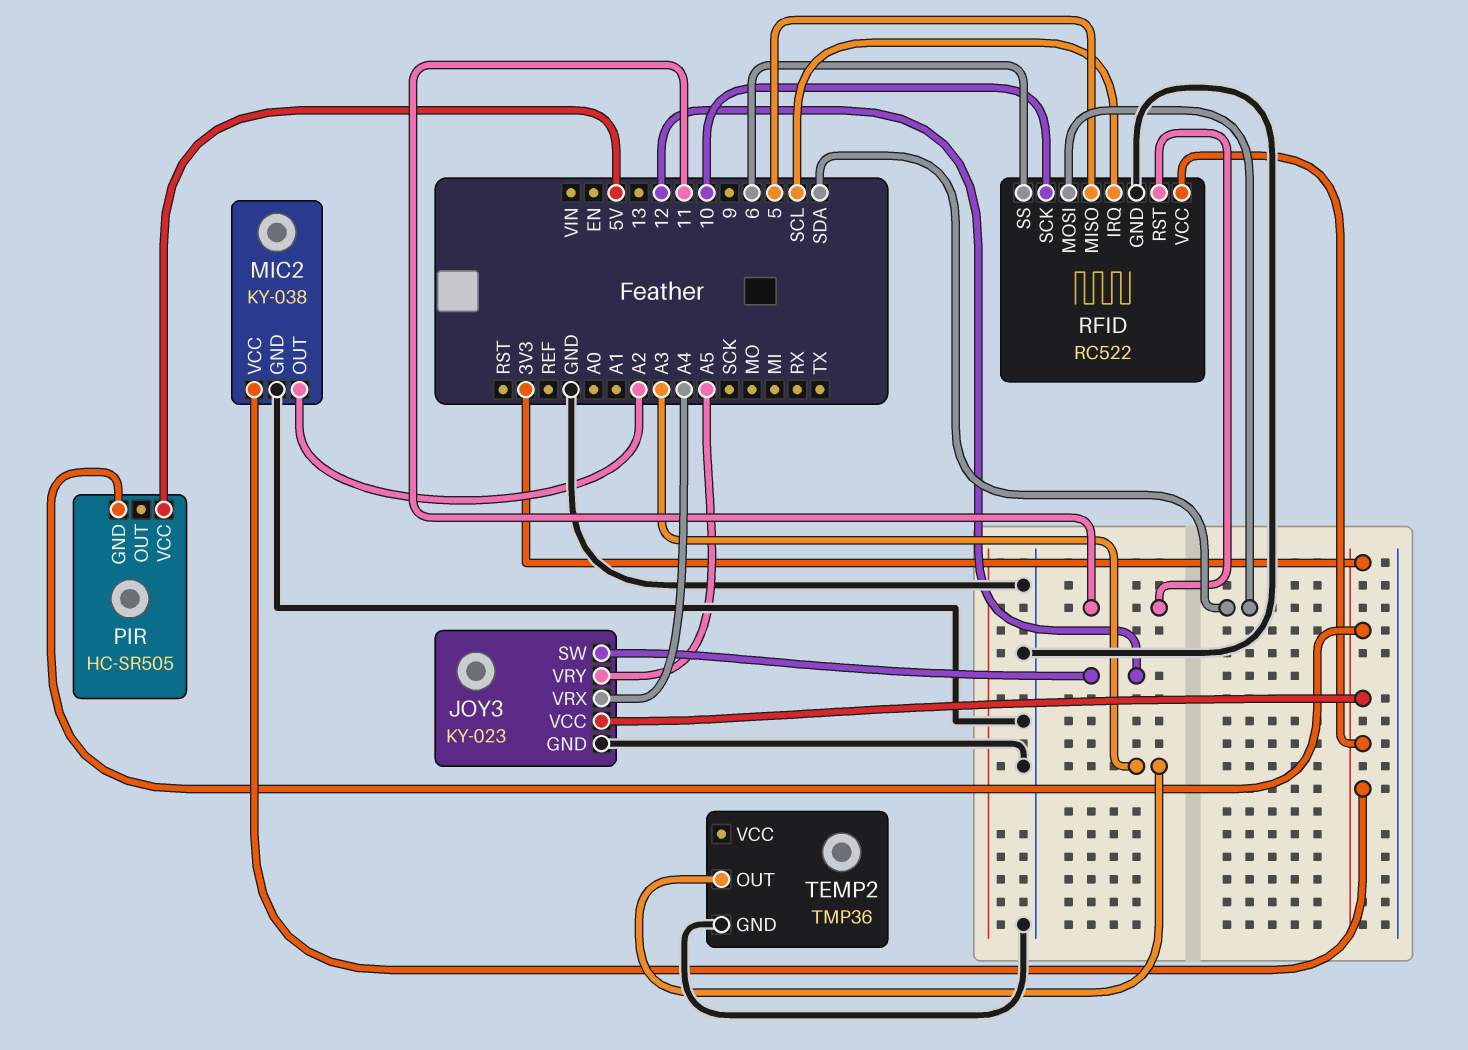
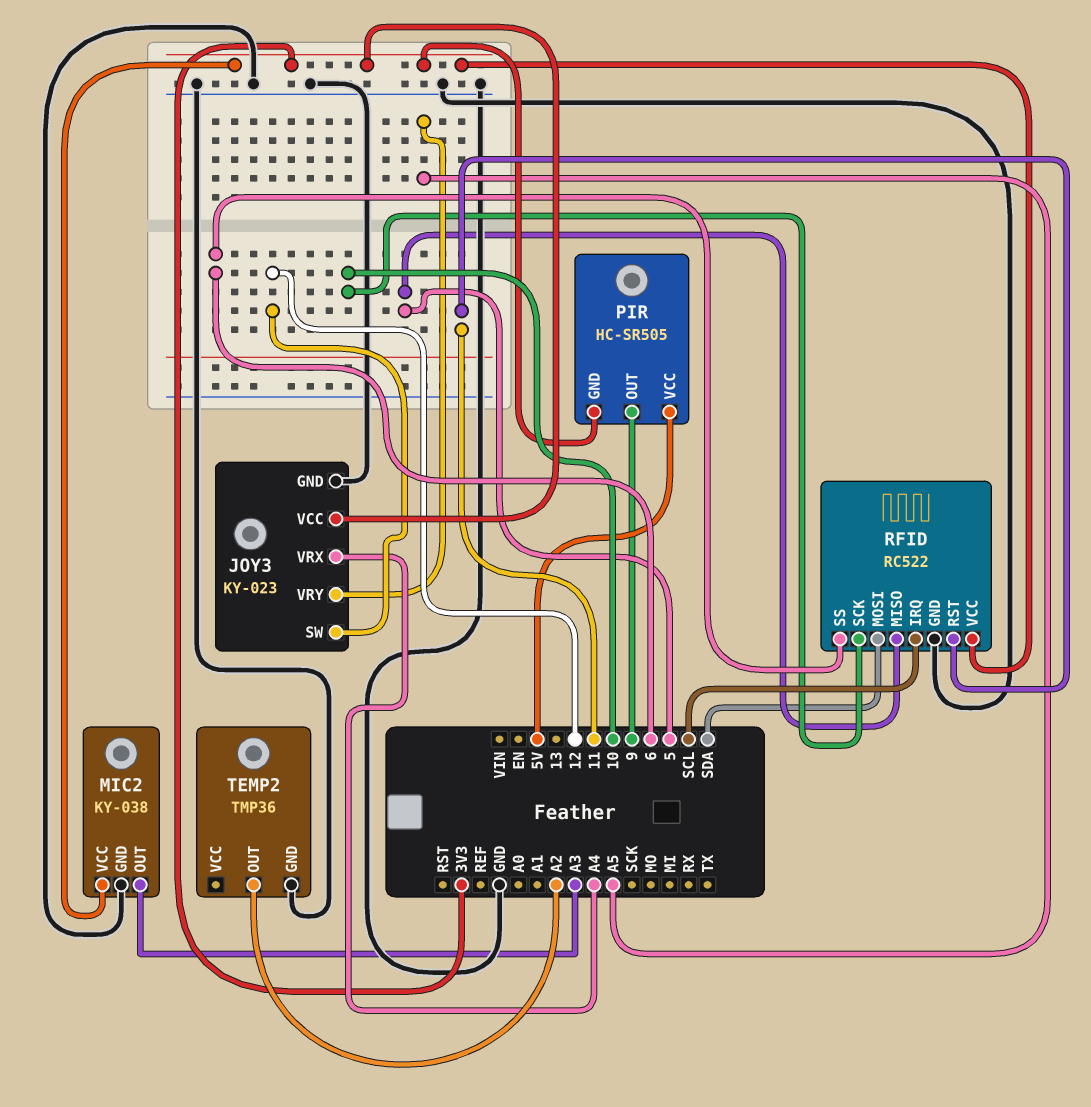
MIC2 pin OUT: A2 -> A3
PIR pin OUT: none -> 9
TEMP2 pin OUT: A3 -> A2

